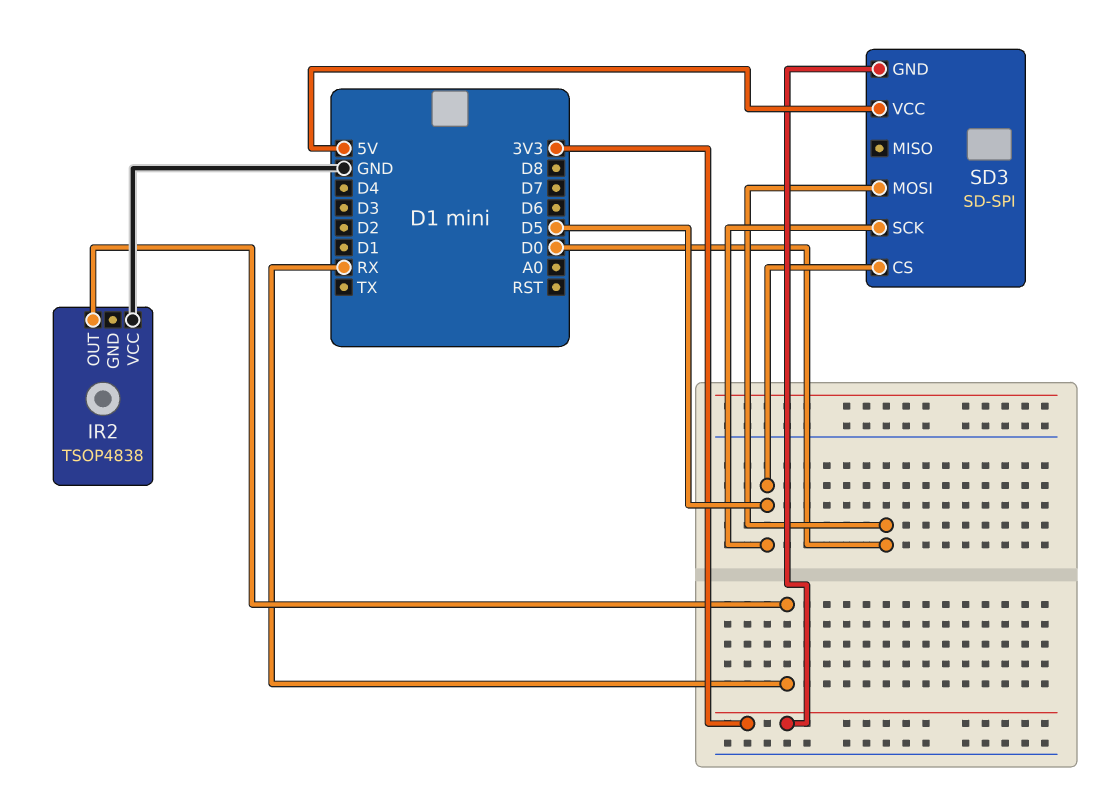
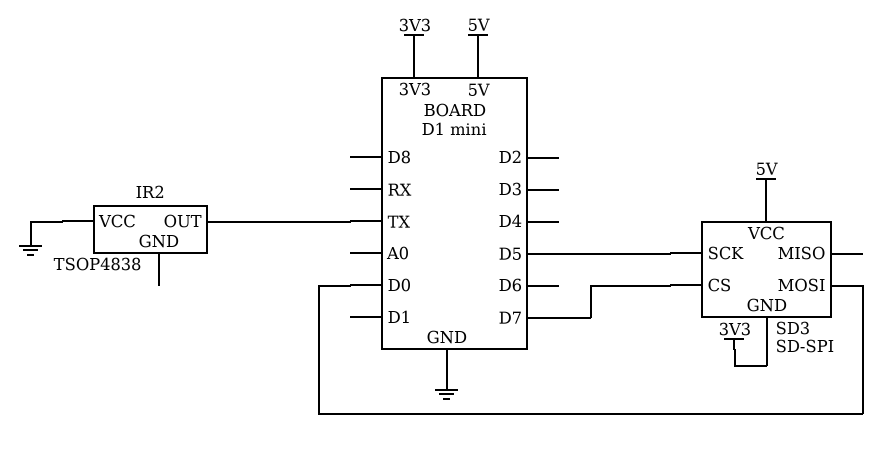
IR2 pin OUT: RX -> TX
SD3 pin CS: D5 -> D7

